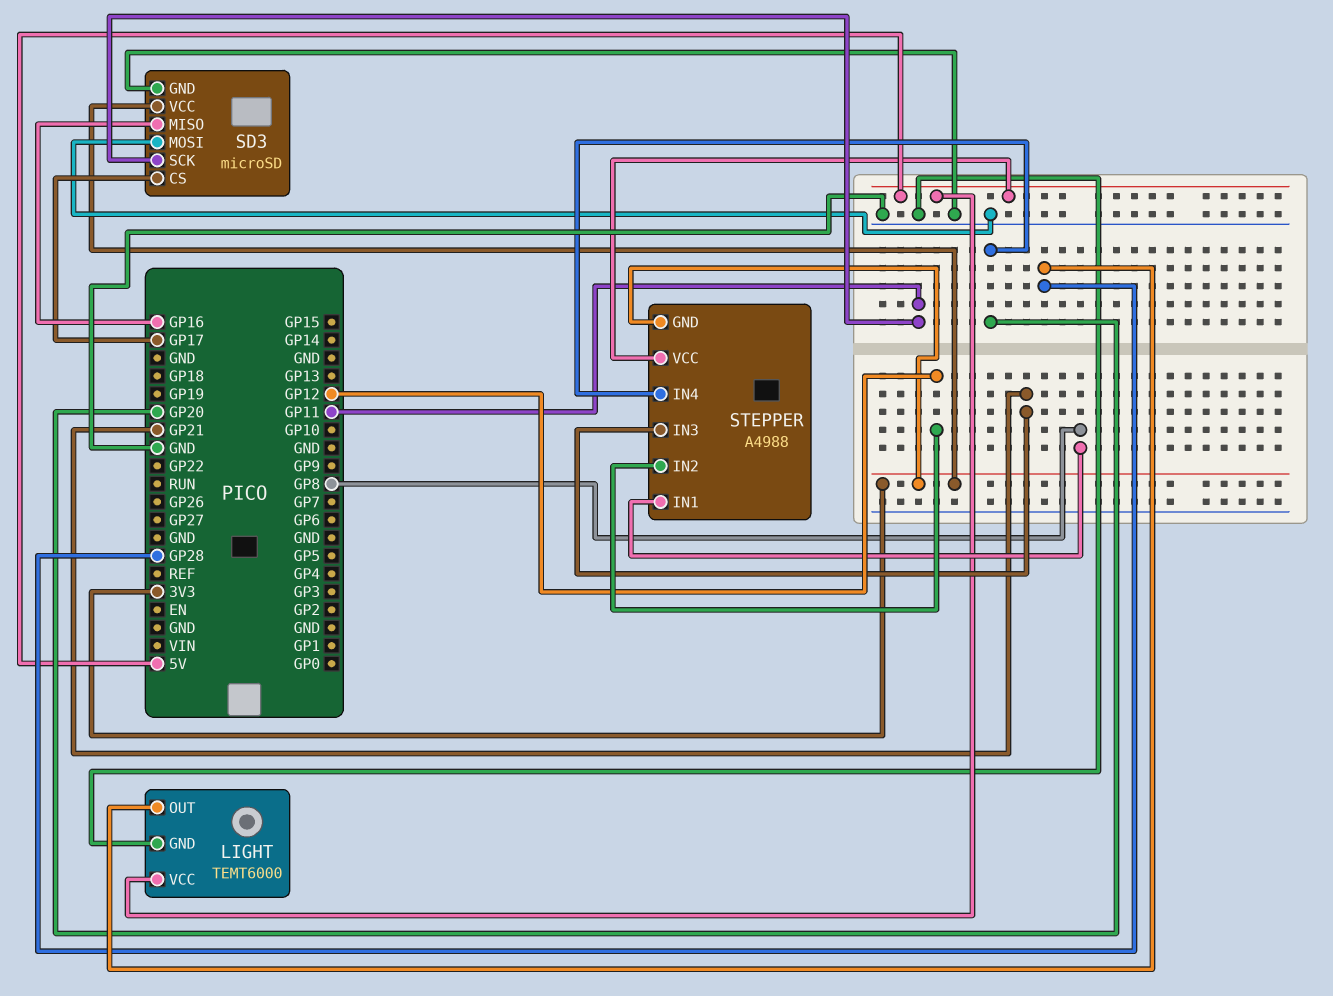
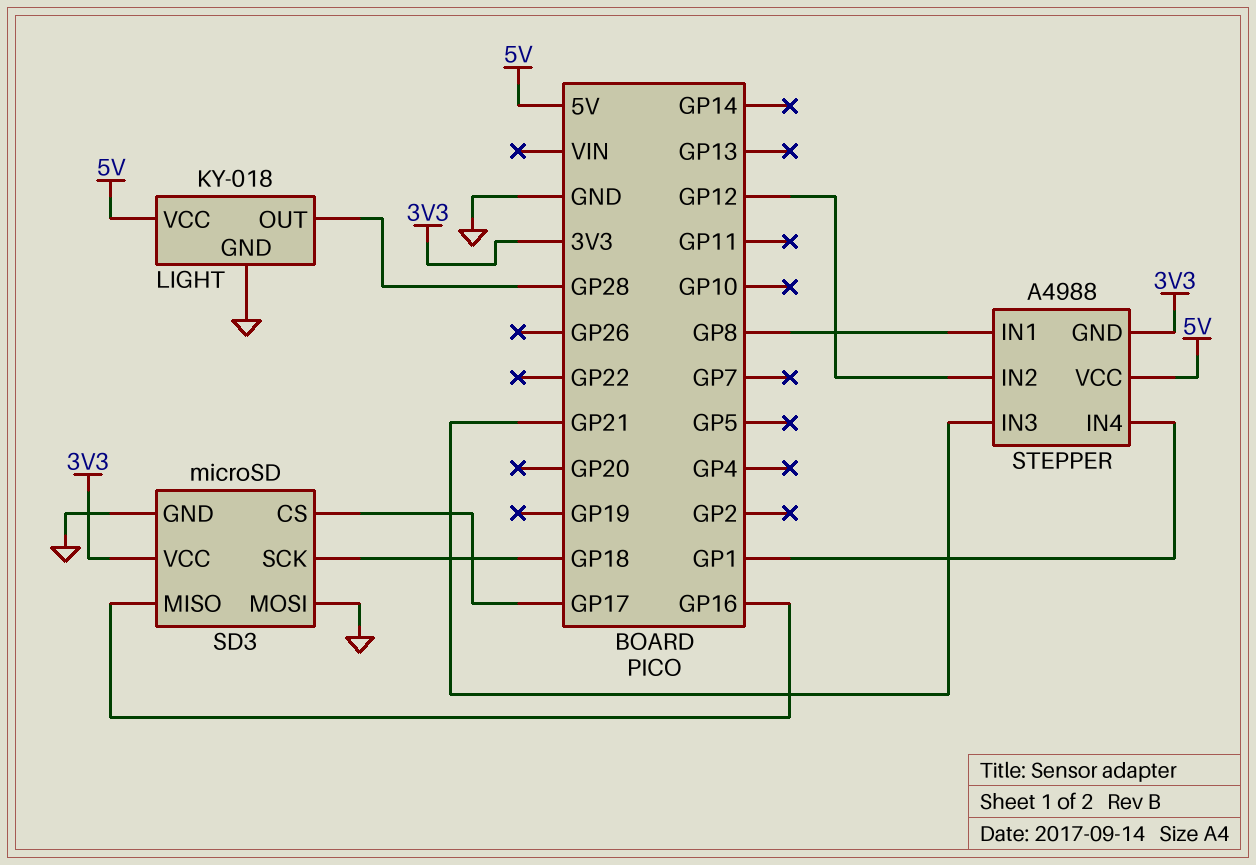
LIGHT: TEMT6000 -> KY-018
SD3 pin SCK: GP11 -> GP18
STEPPER pin IN4: GP20 -> GP1

